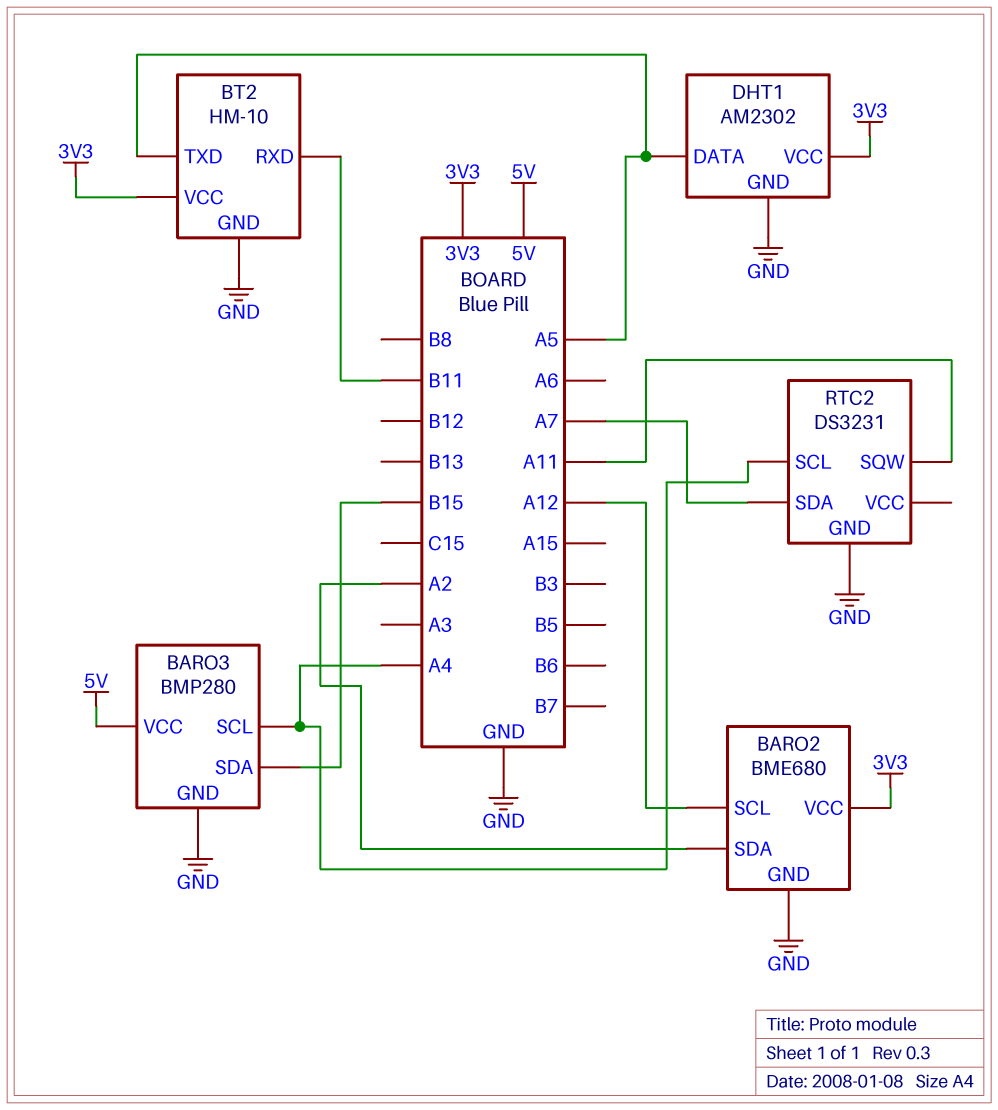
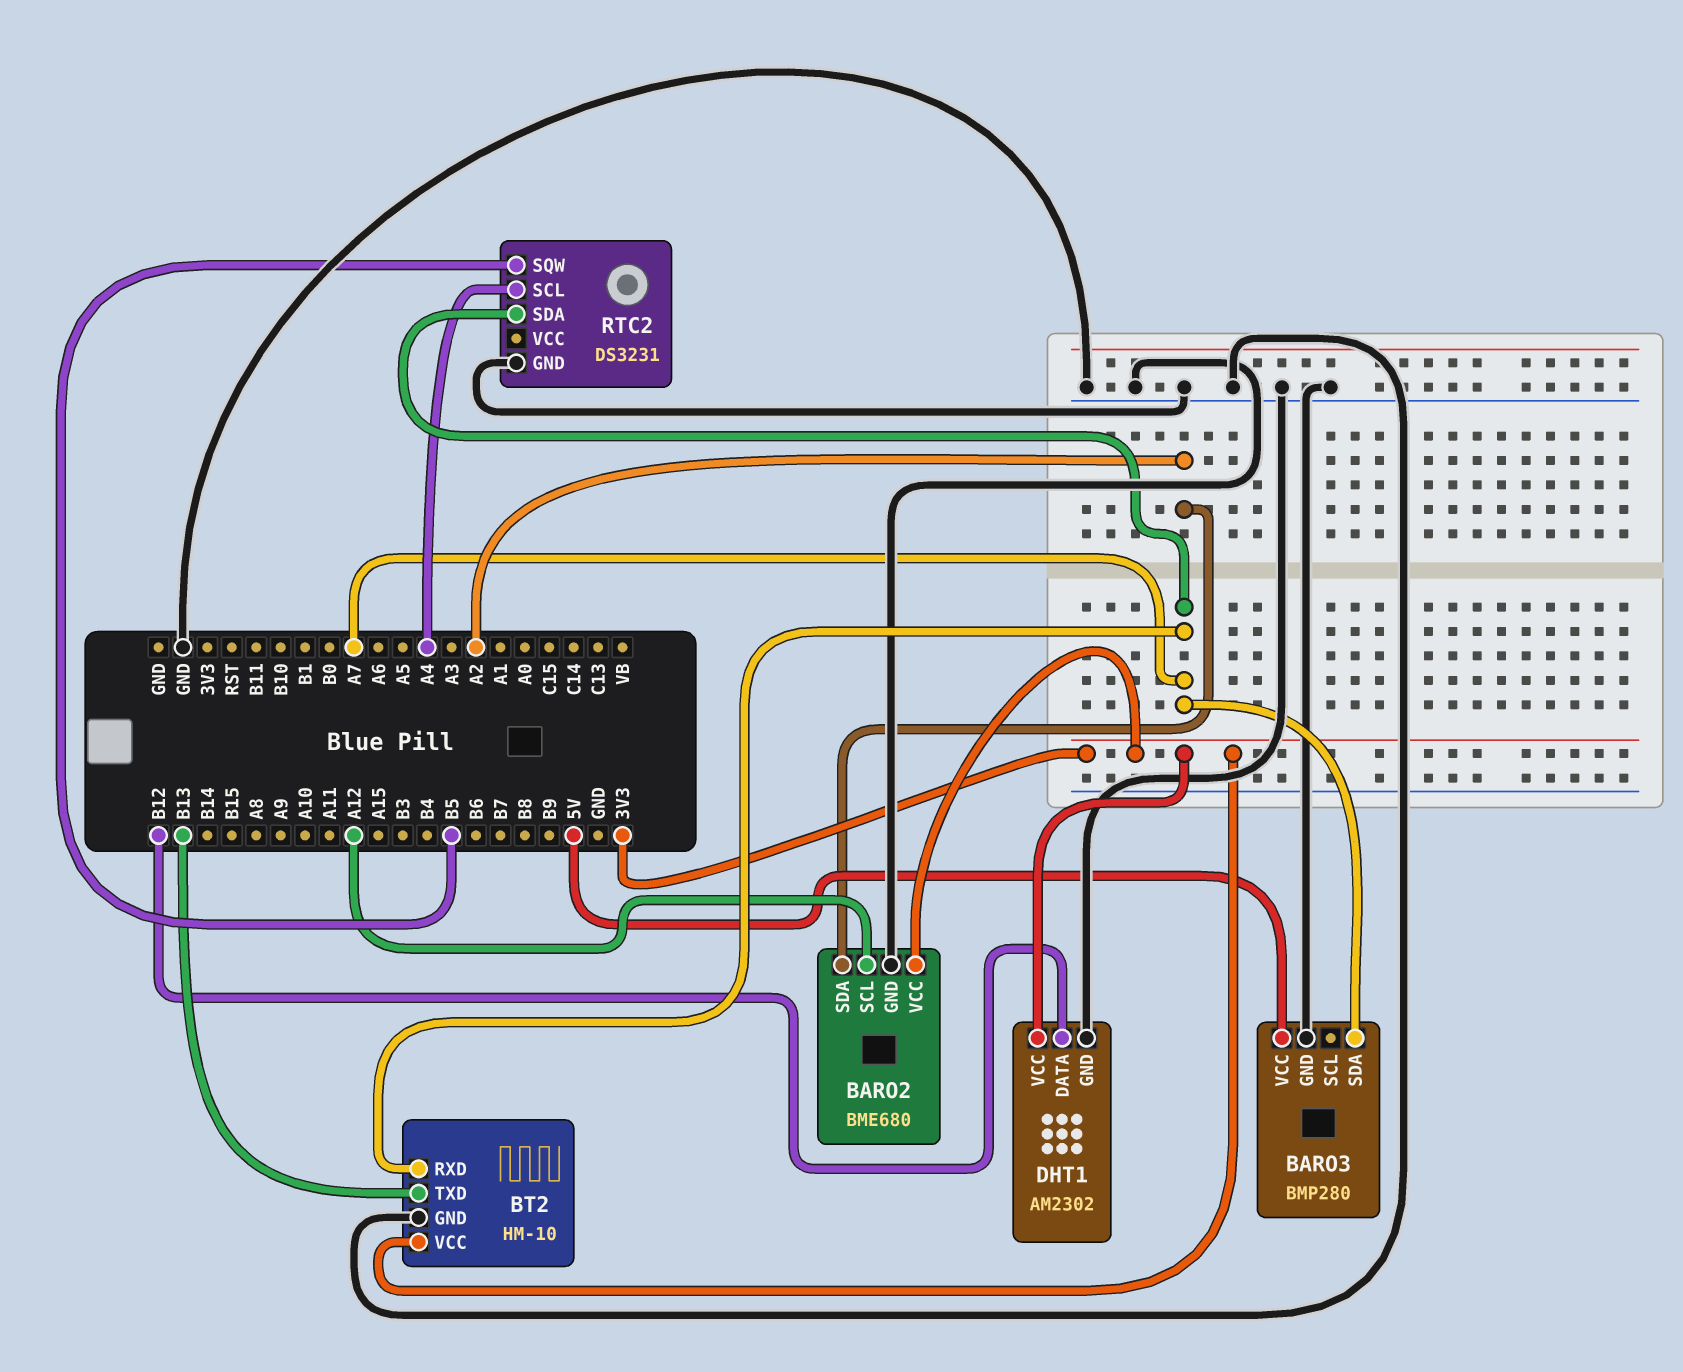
BARO3 pin SCL: A4 -> none
BARO3 pin SDA: B15 -> A7
BT2 pin RXD: B11 -> A7
BT2 pin TXD: A5 -> B13
DHT1 pin DATA: A5 -> B12
RTC2 pin SQW: A11 -> B5

